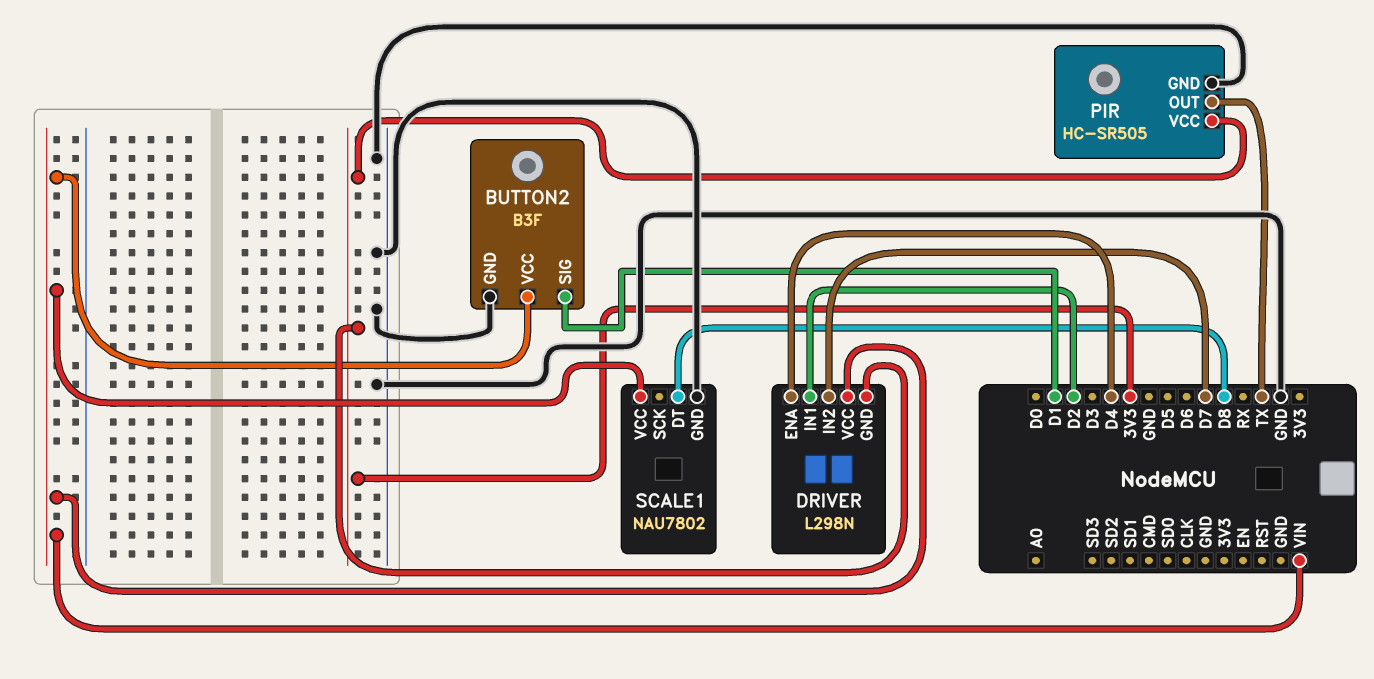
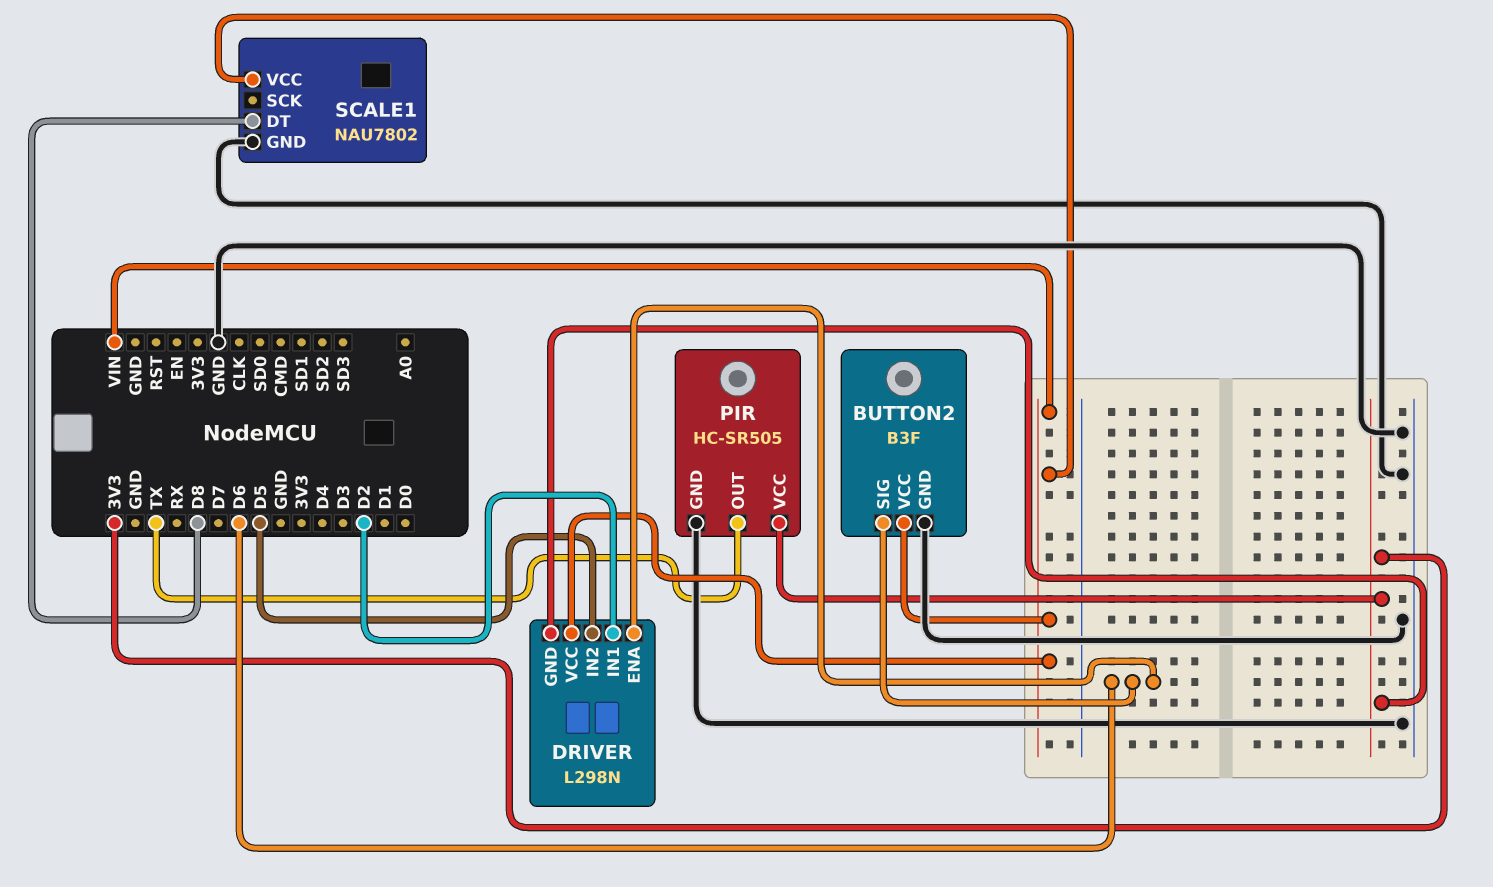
BUTTON2 pin SIG: D1 -> D6
DRIVER pin ENA: D4 -> D6
DRIVER pin IN2: D7 -> D5

